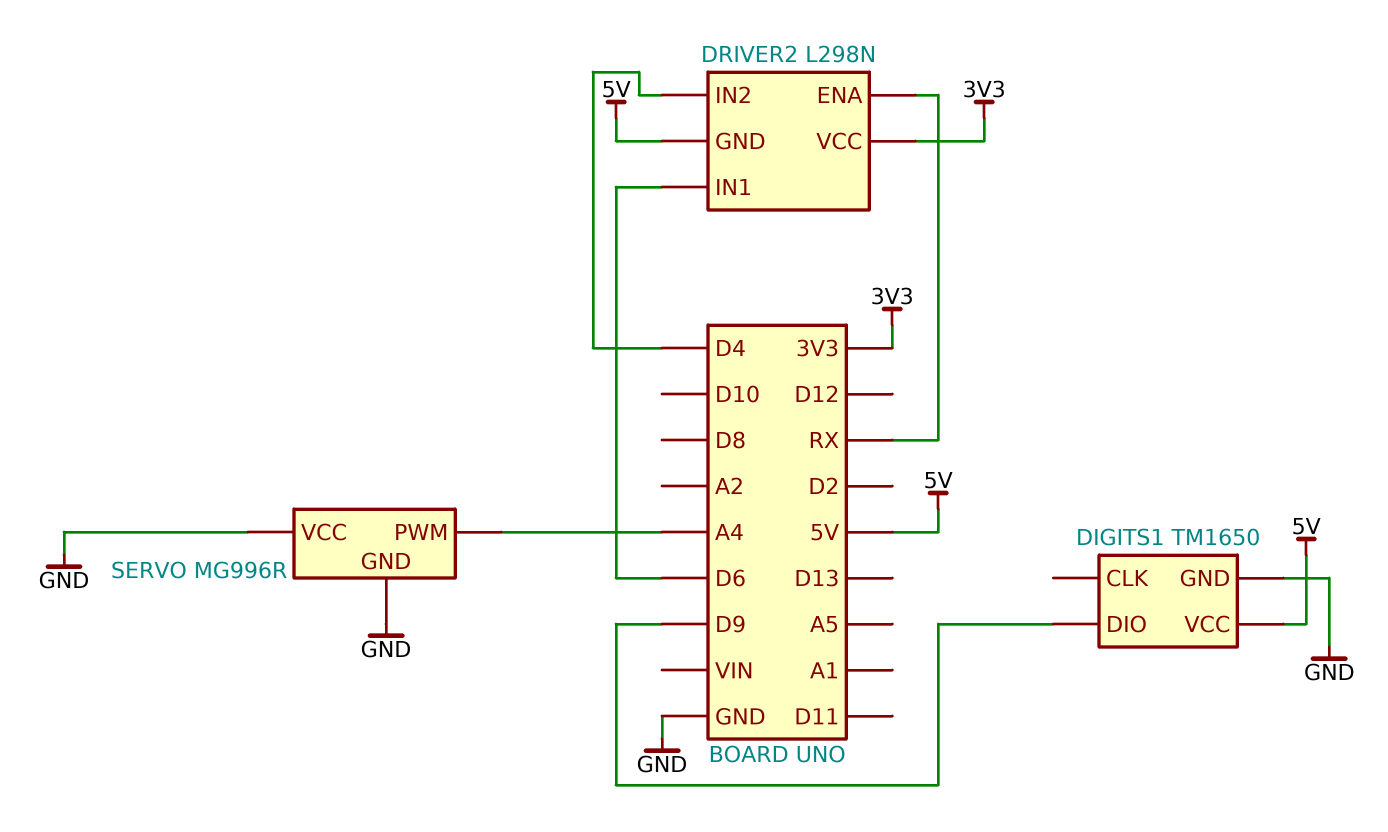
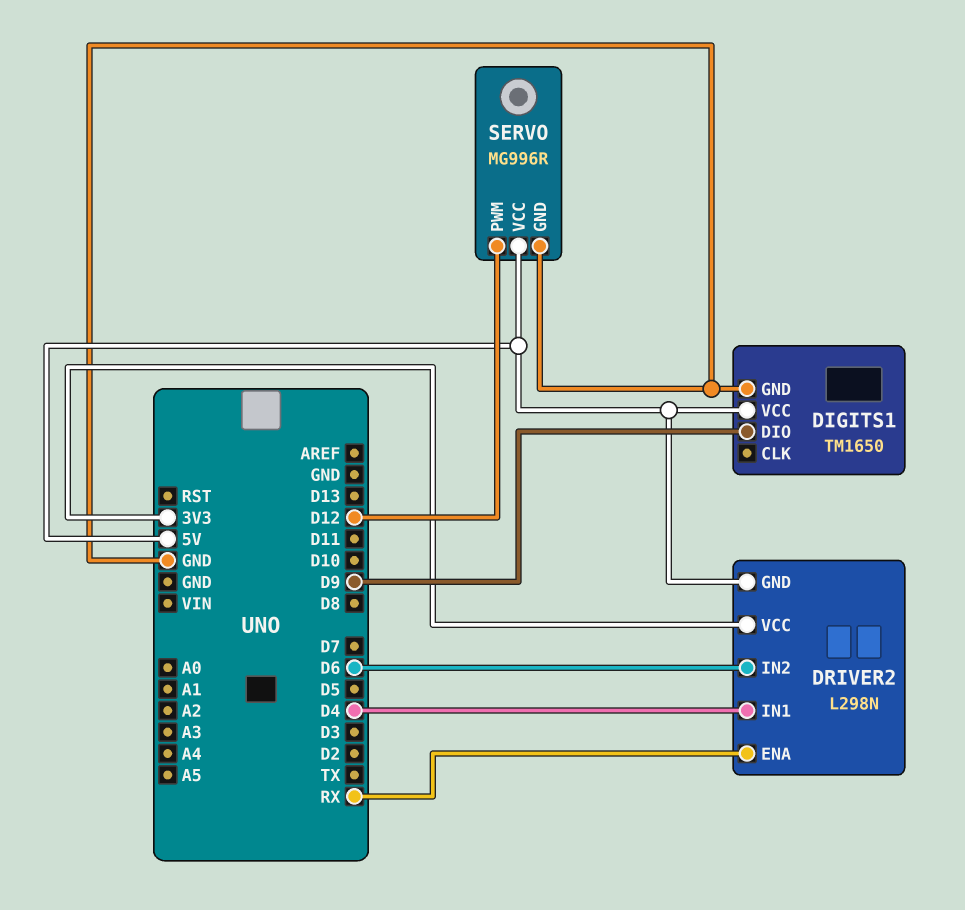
DRIVER2 pin IN1: D6 -> D4
DRIVER2 pin IN2: D4 -> D6
SERVO pin PWM: A4 -> D12
SERVO pin VCC: GND -> 5V

